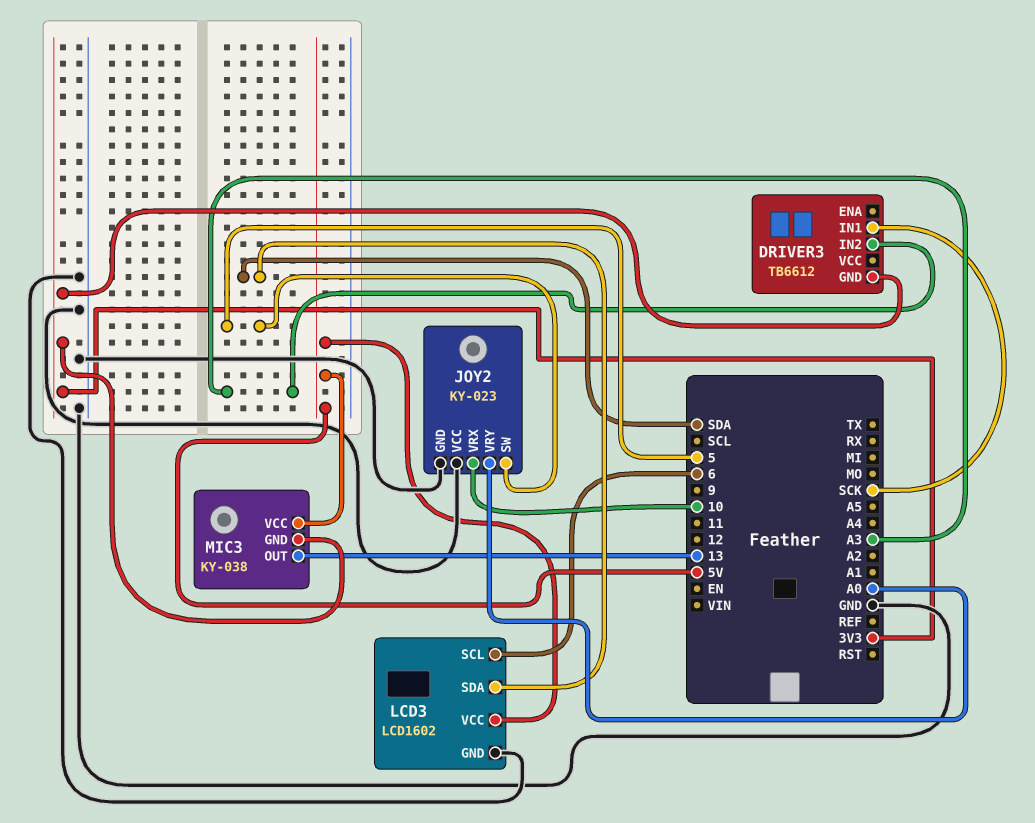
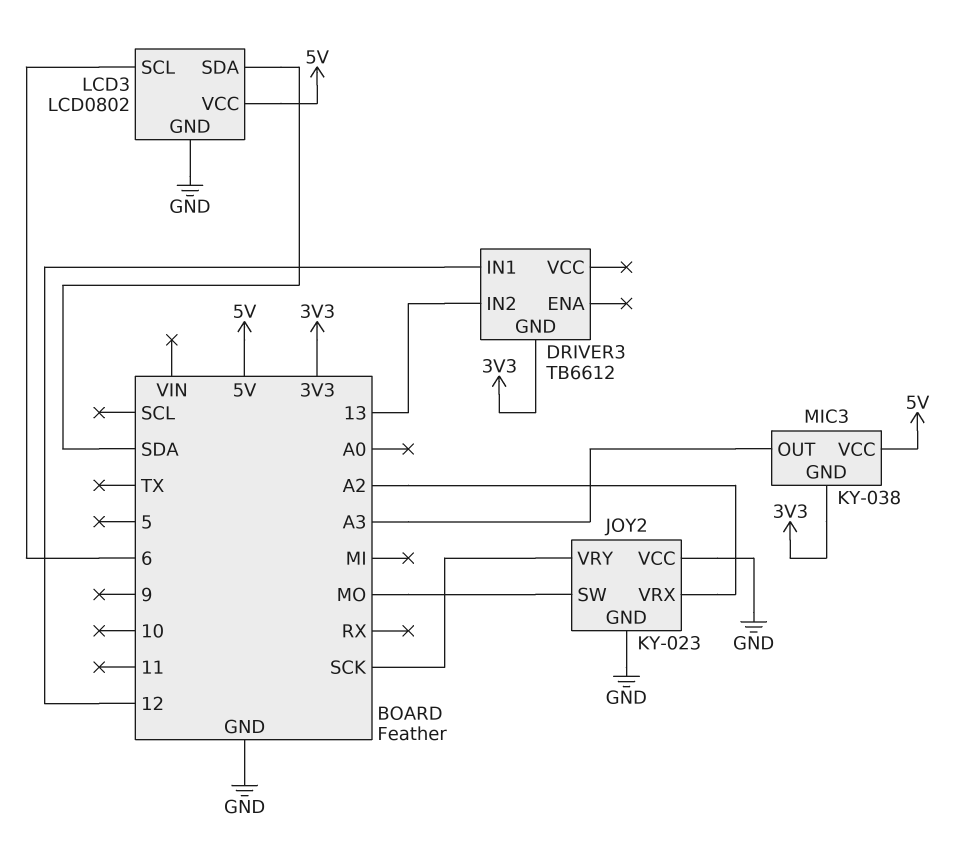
DRIVER3 pin IN1: SCK -> 12
DRIVER3 pin IN2: A3 -> 13
JOY2 pin SW: 5 -> MO
JOY2 pin VRX: 10 -> A2
JOY2 pin VRY: A0 -> SCK
LCD3: LCD1602 -> LCD0802
MIC3 pin OUT: 13 -> A3

